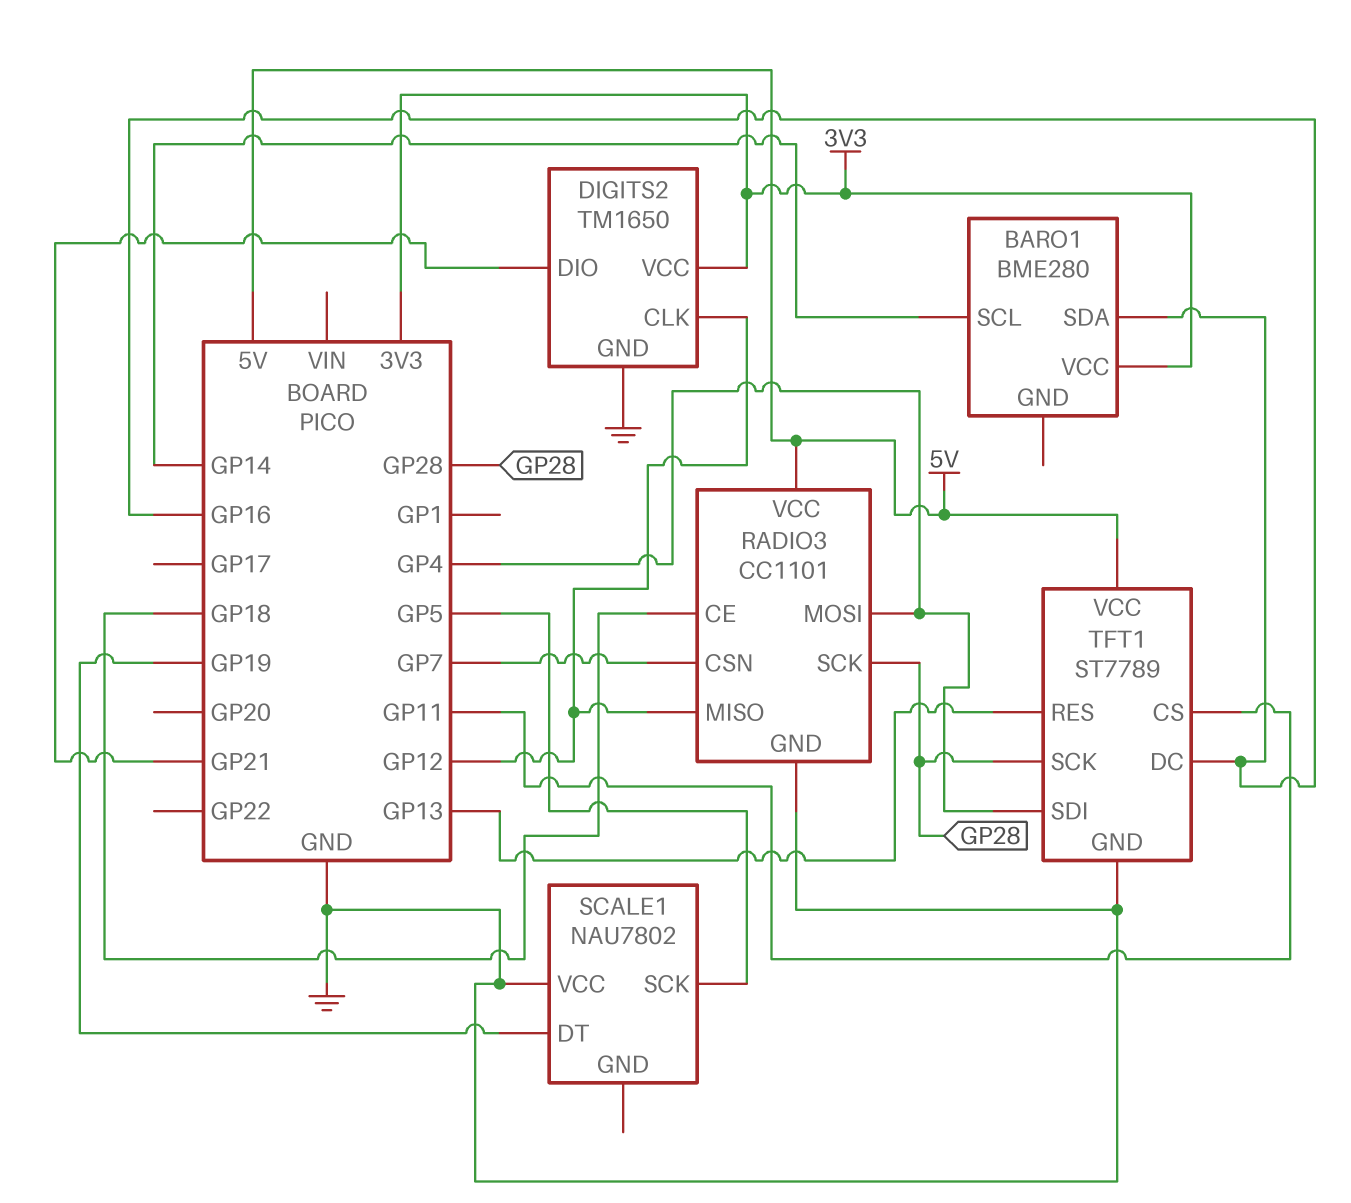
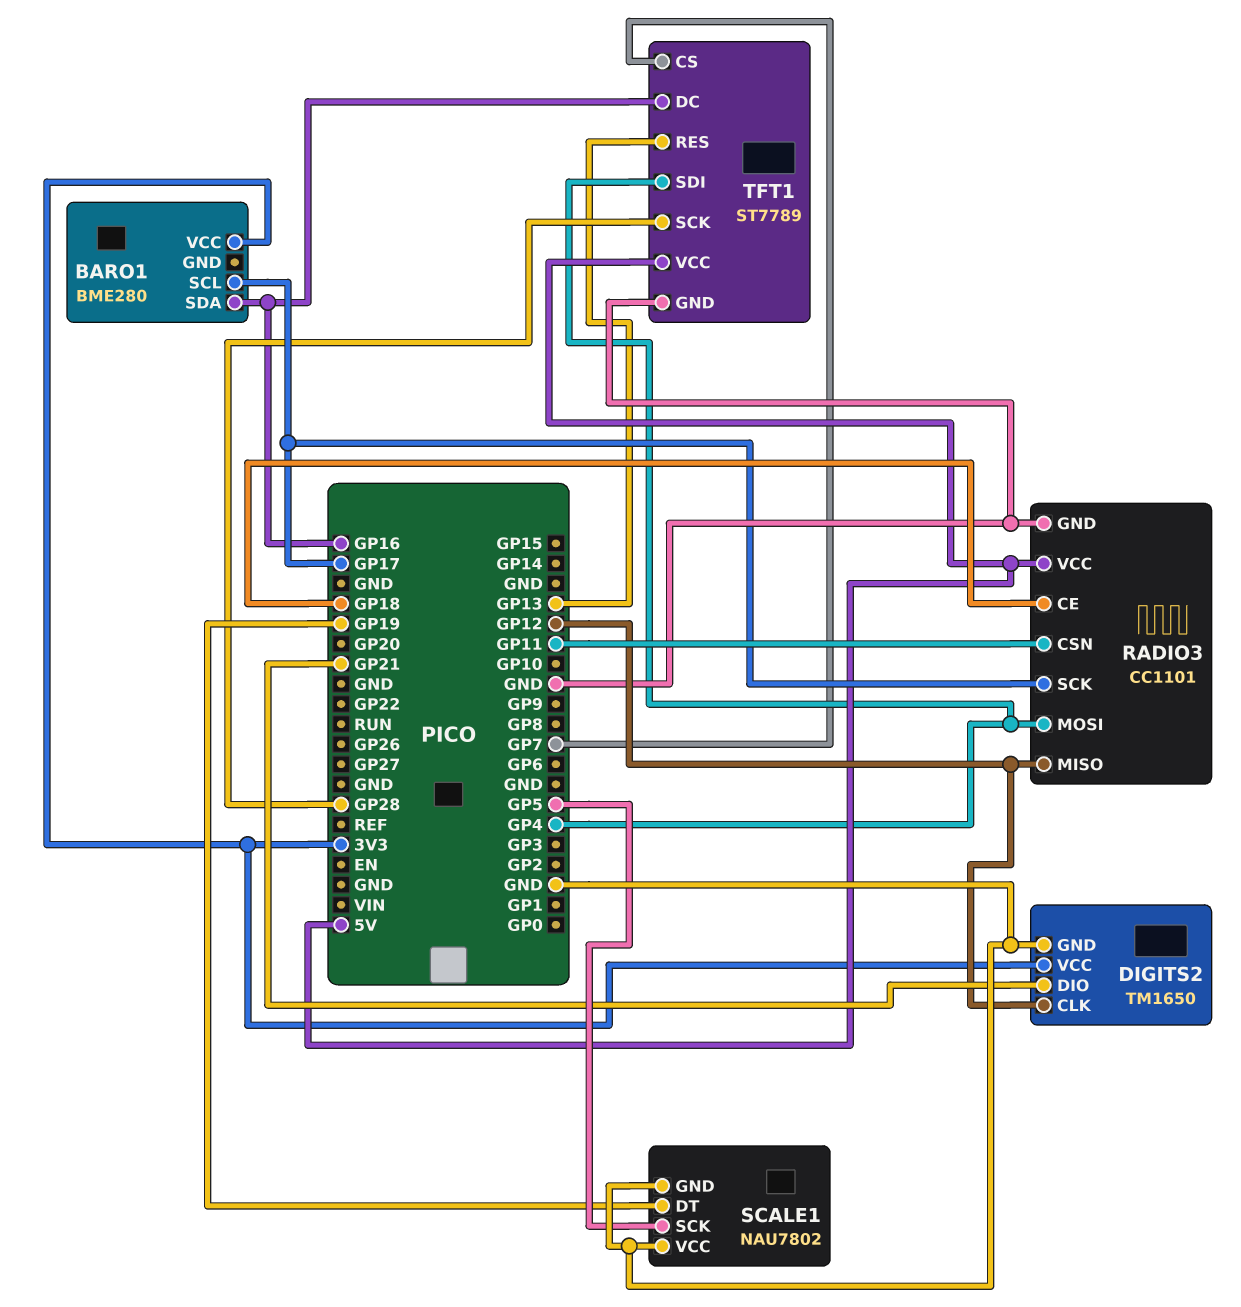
BARO1 pin SCL: GP14 -> GP17
RADIO3 pin CSN: GP7 -> GP11
RADIO3 pin SCK: GP28 -> GP17
SCALE1 pin GND: none -> GND
TFT1 pin CS: GP11 -> GP7

